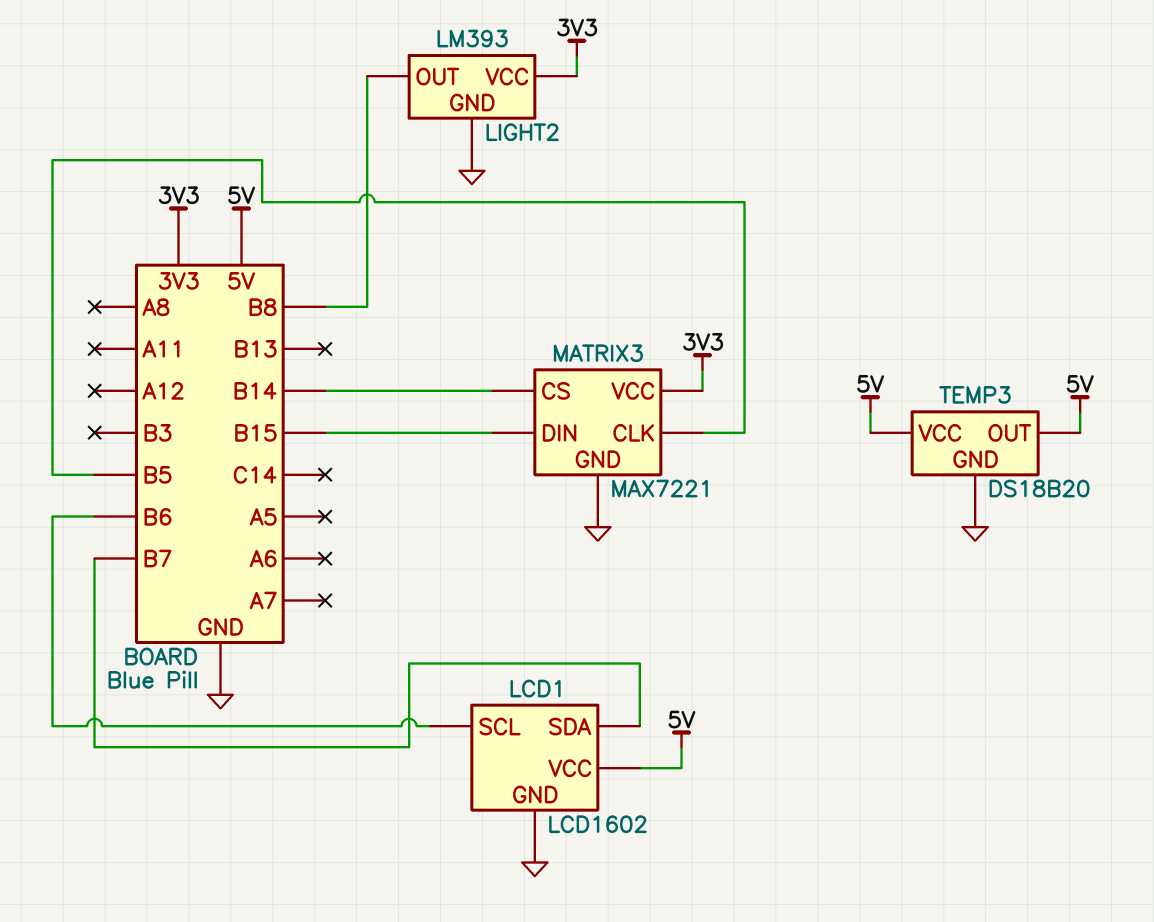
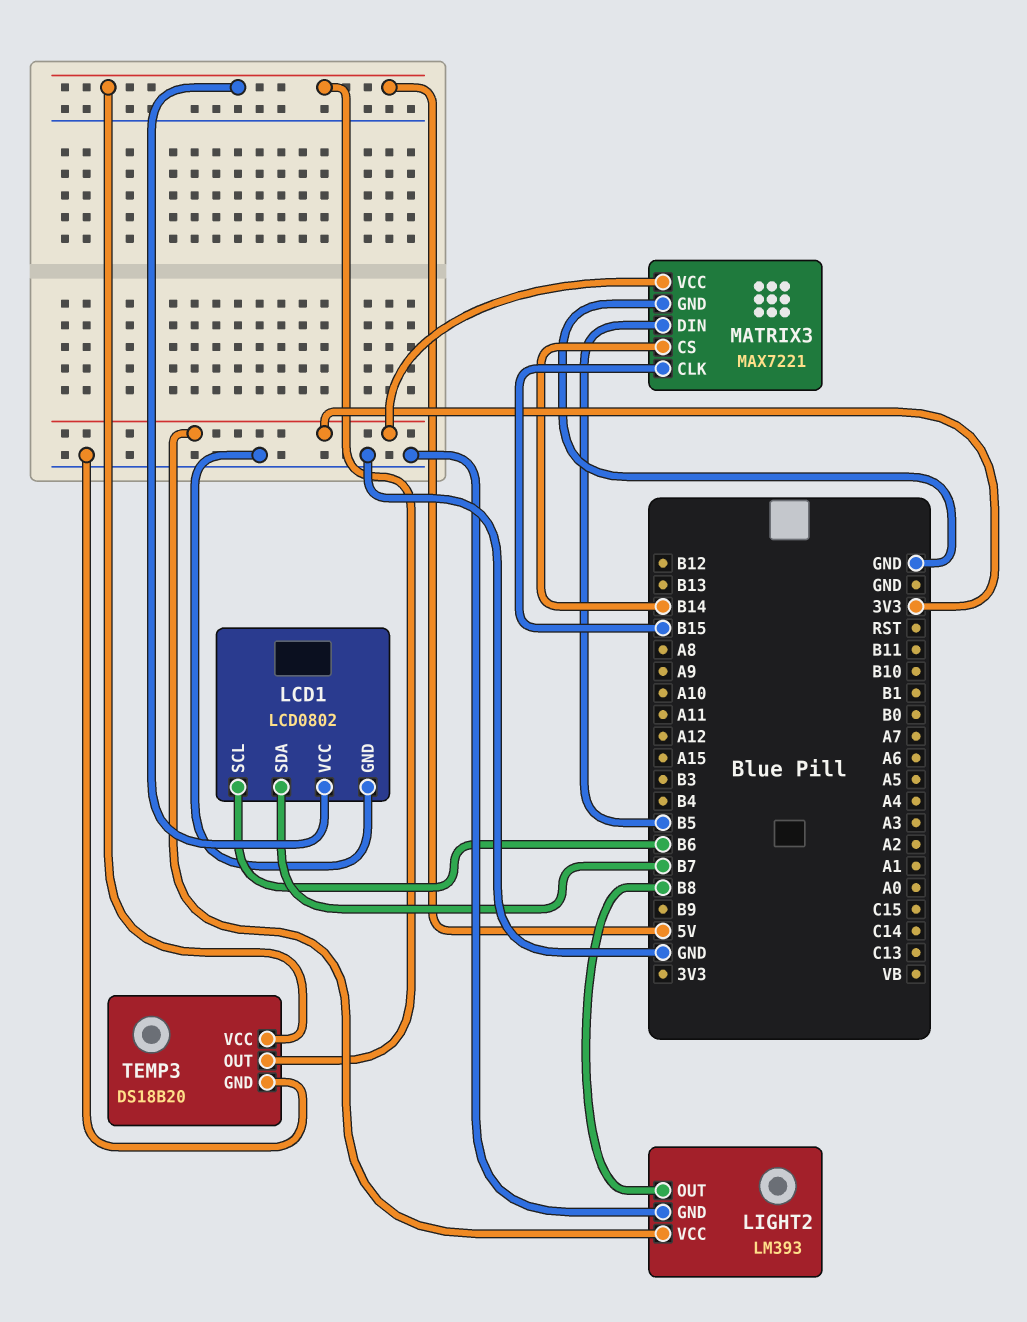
LCD1: LCD1602 -> LCD0802
MATRIX3 pin CLK: B5 -> B15
MATRIX3 pin DIN: B15 -> B5

